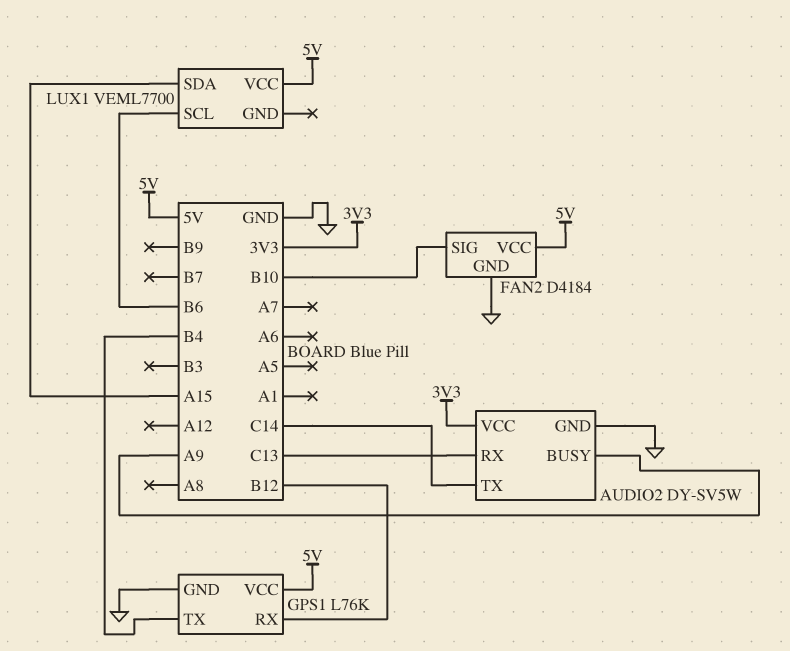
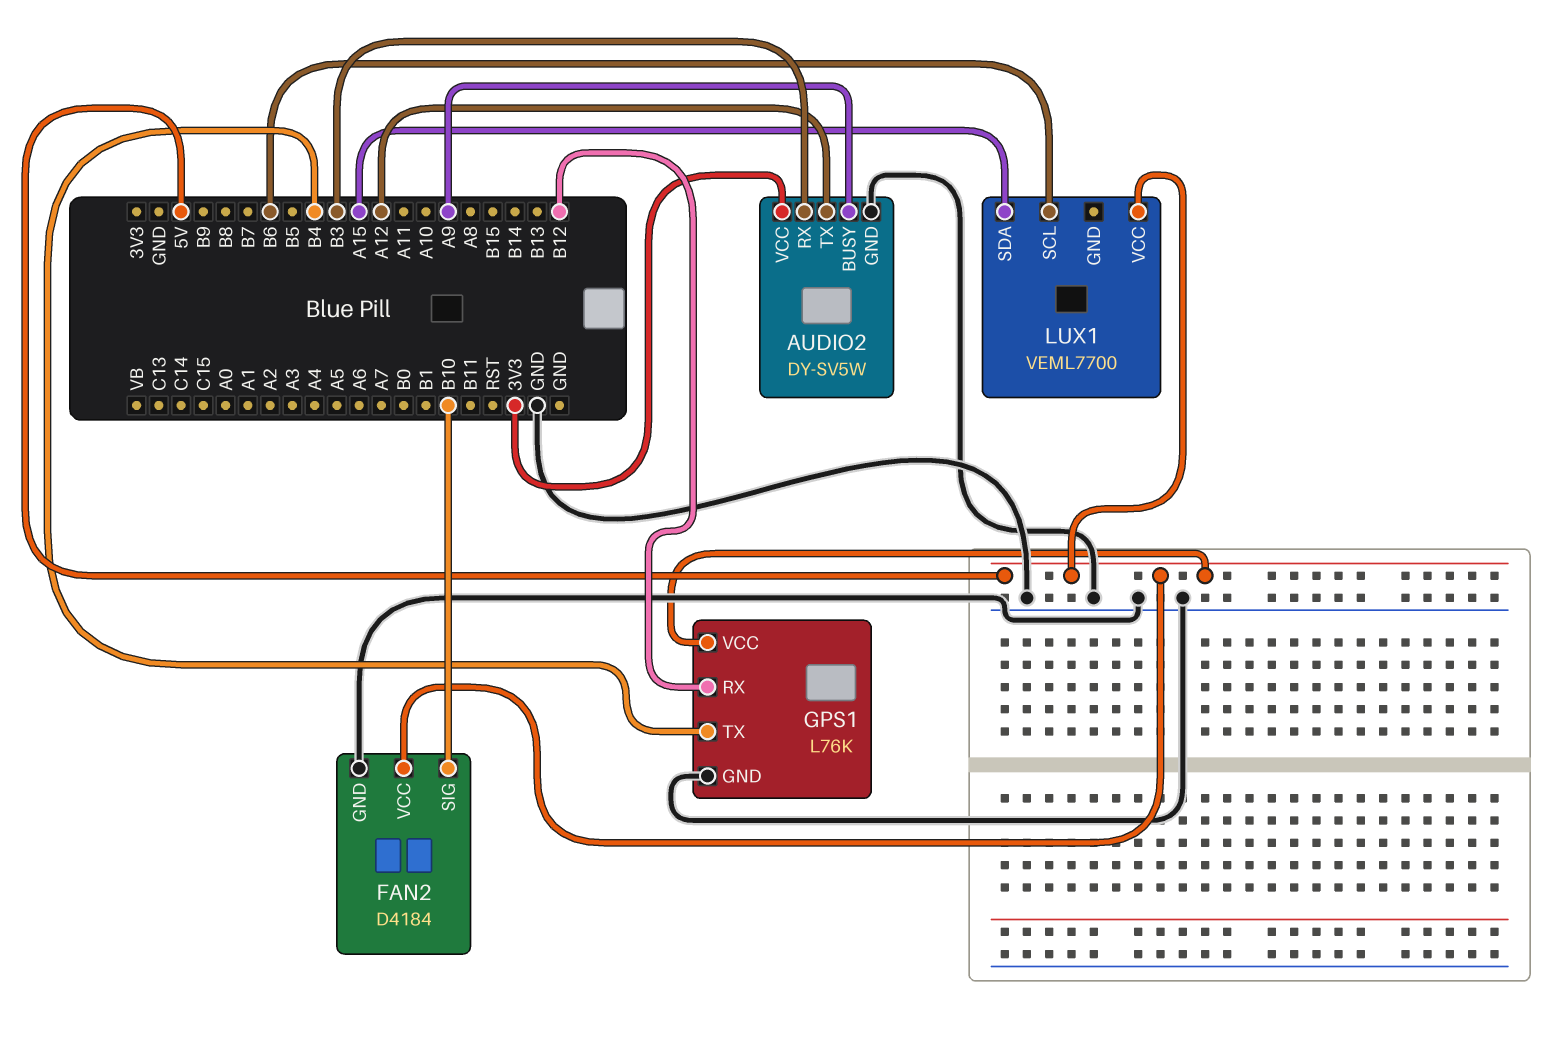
AUDIO2 pin RX: C13 -> B3
AUDIO2 pin TX: C14 -> A12

